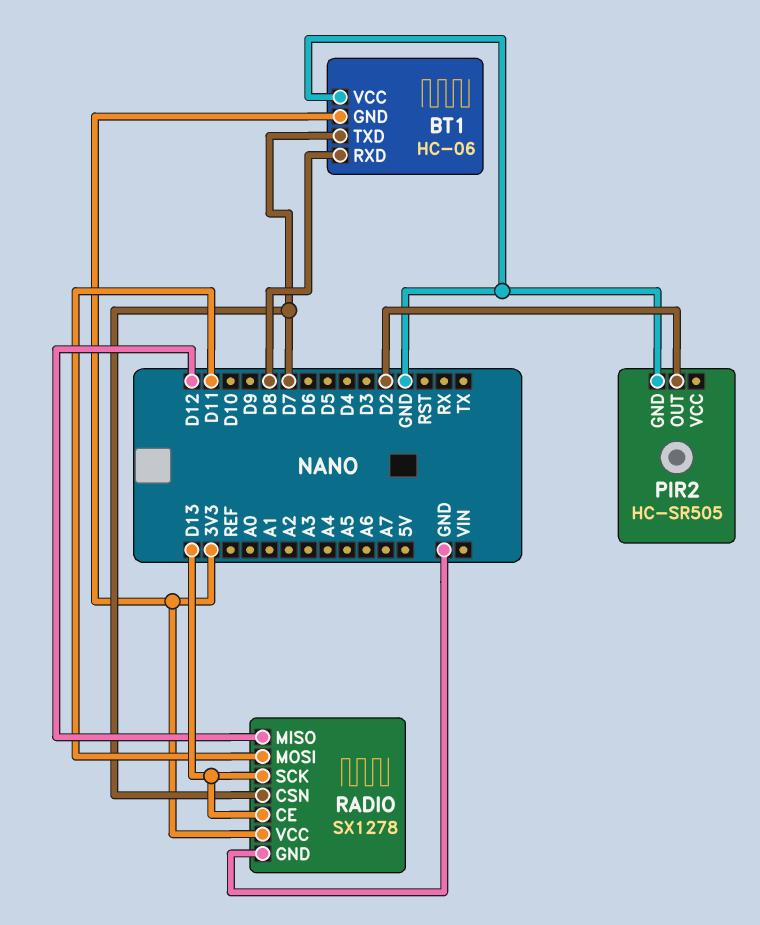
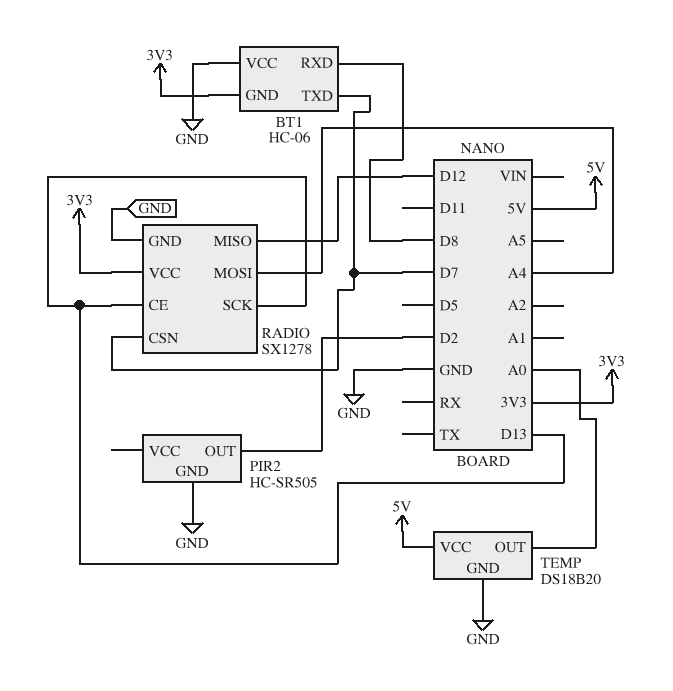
RADIO pin MOSI: D11 -> A4
TEMP: none -> DS18B20
TEMP pin GND: none -> GND
TEMP pin OUT: none -> A0
TEMP pin VCC: none -> 5V

